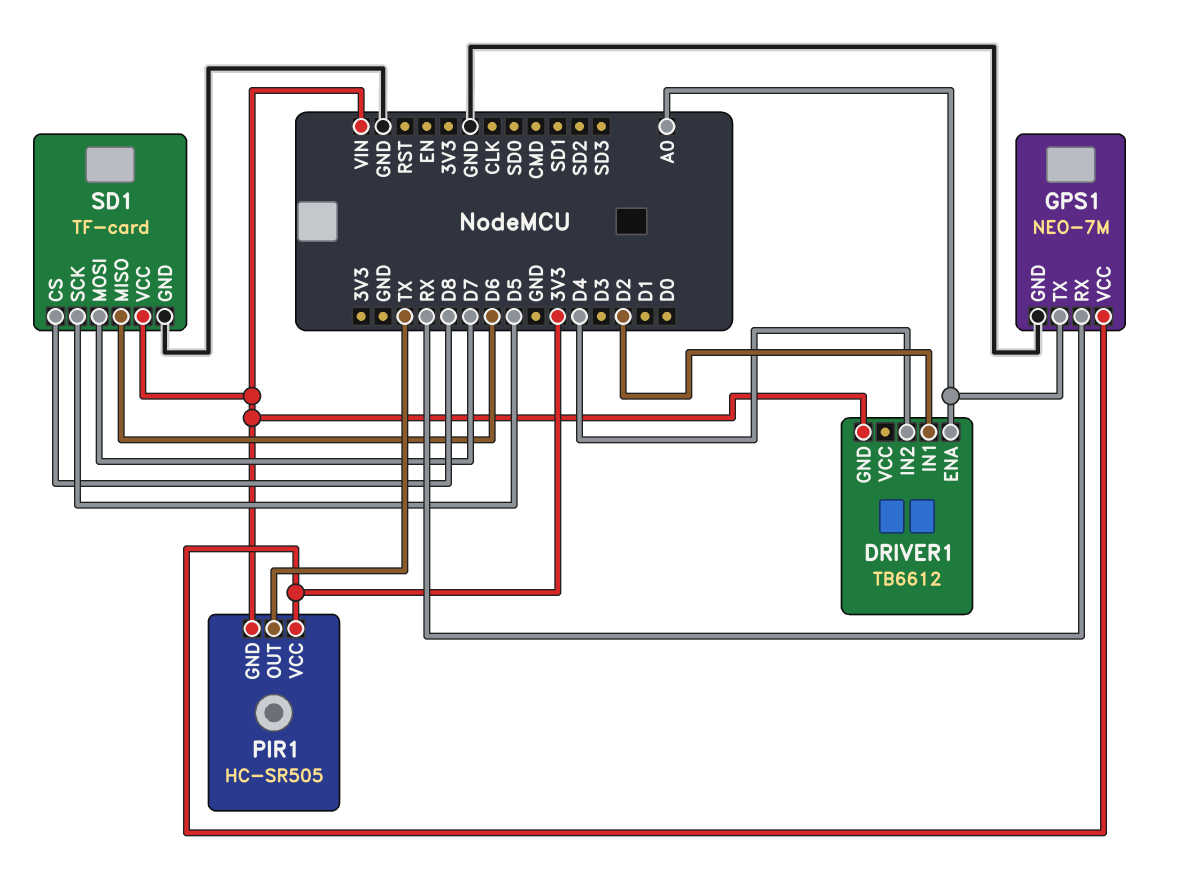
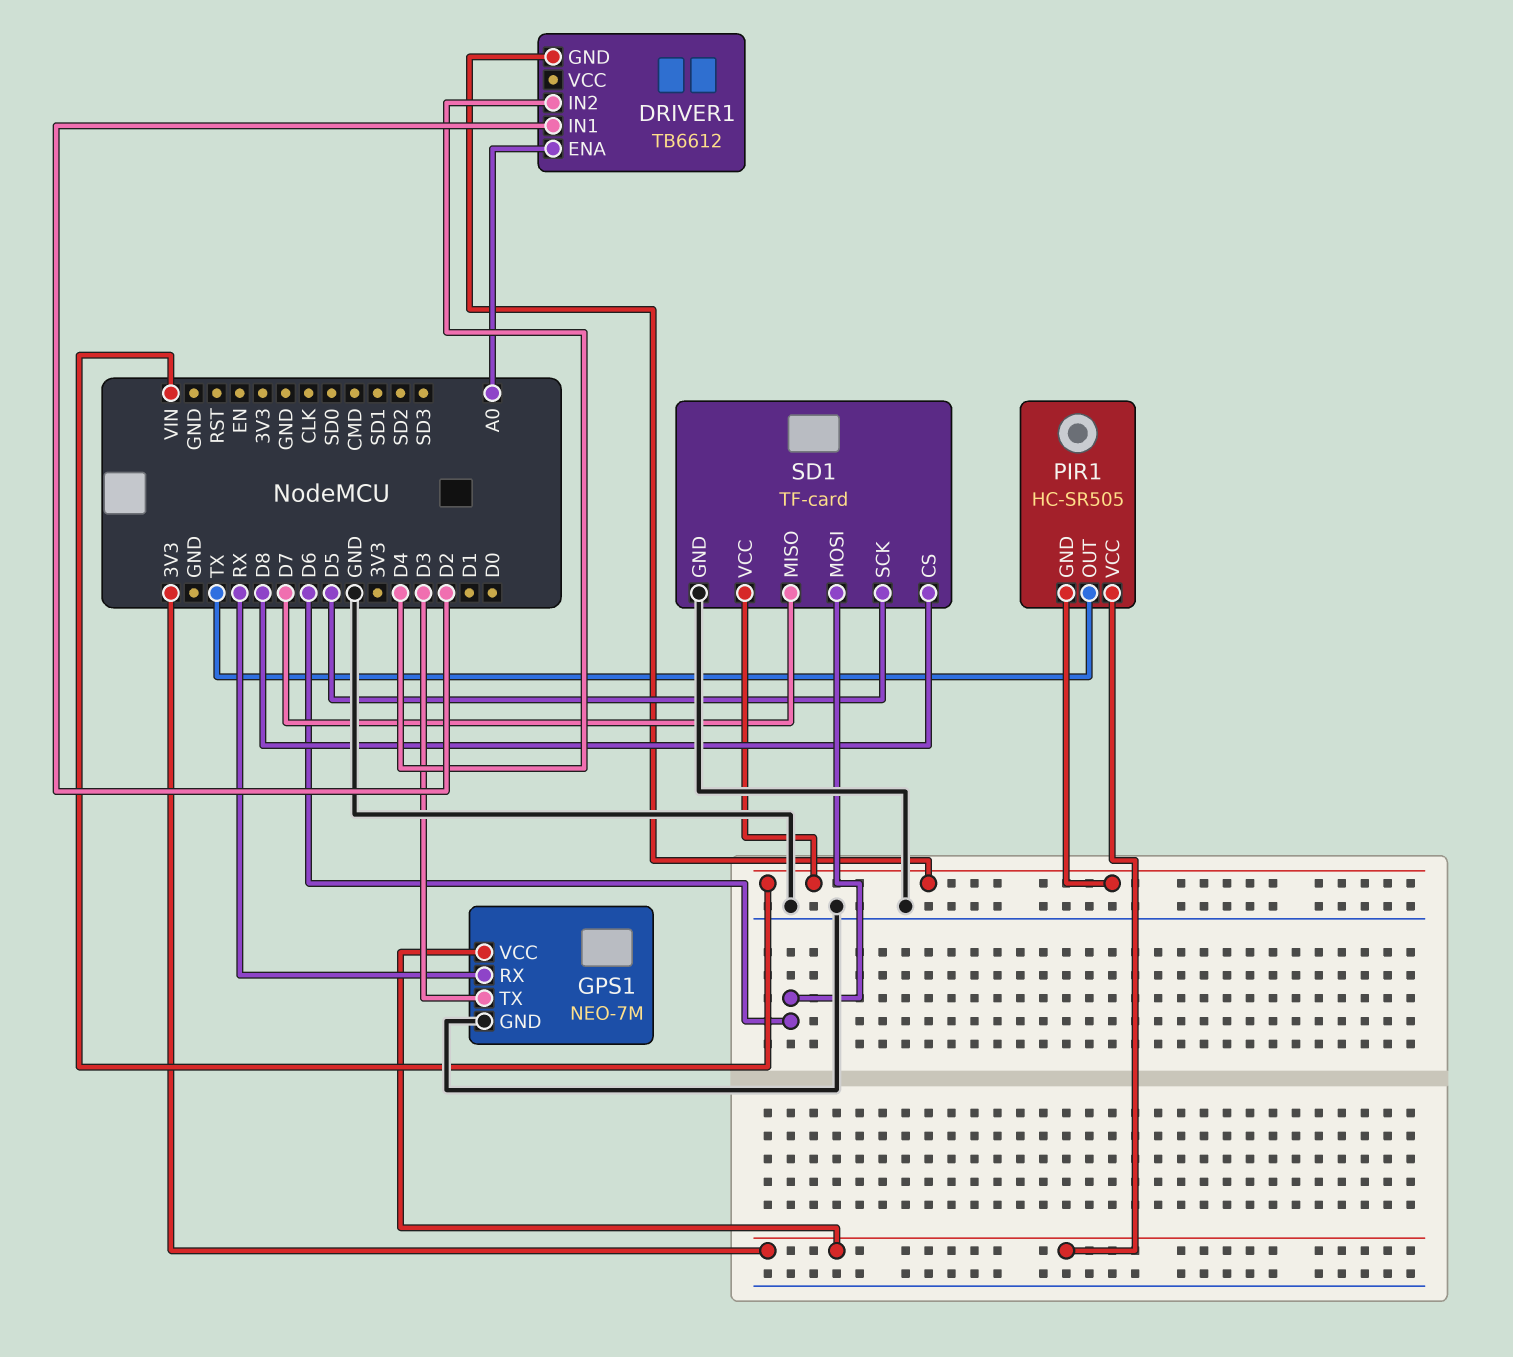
GPS1 pin TX: A0 -> D3
SD1 pin MISO: D6 -> D7
SD1 pin MOSI: D7 -> D6

